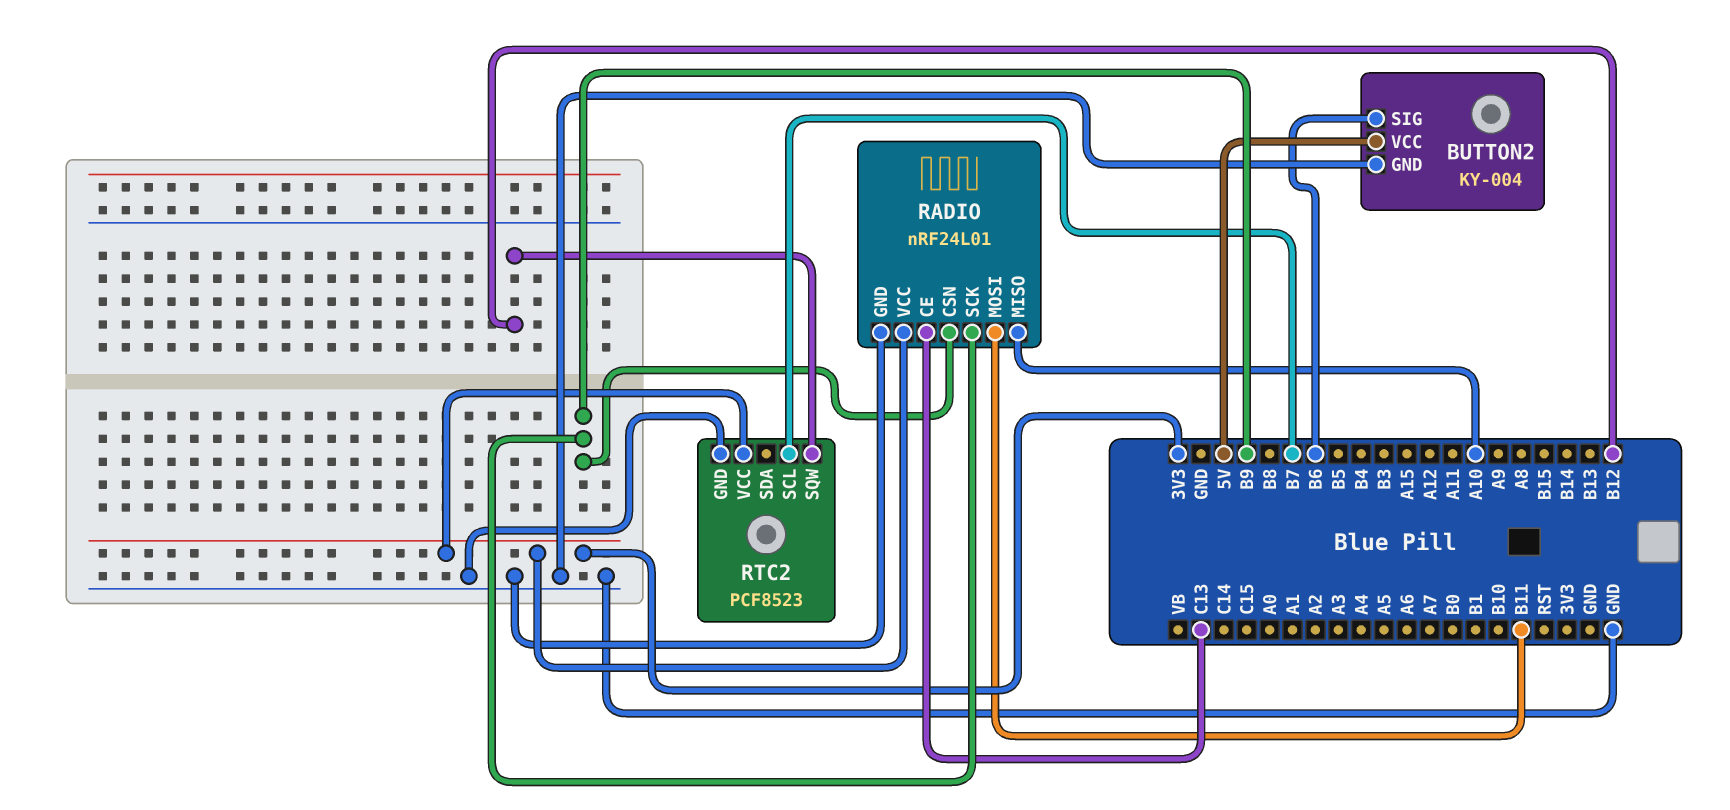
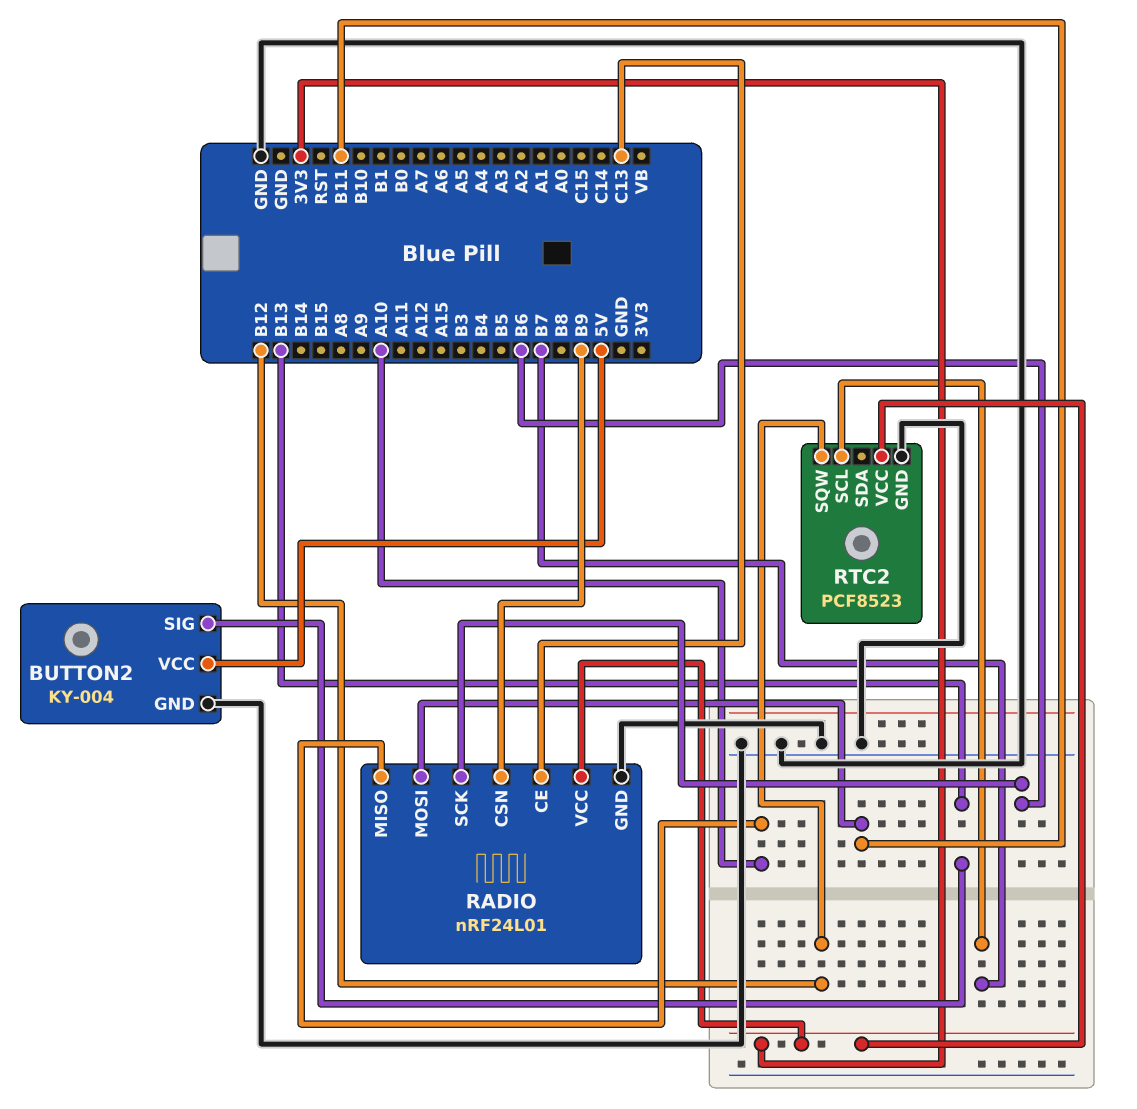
BUTTON2 pin SIG: B6 -> B13
RADIO pin SCK: B9 -> B6

